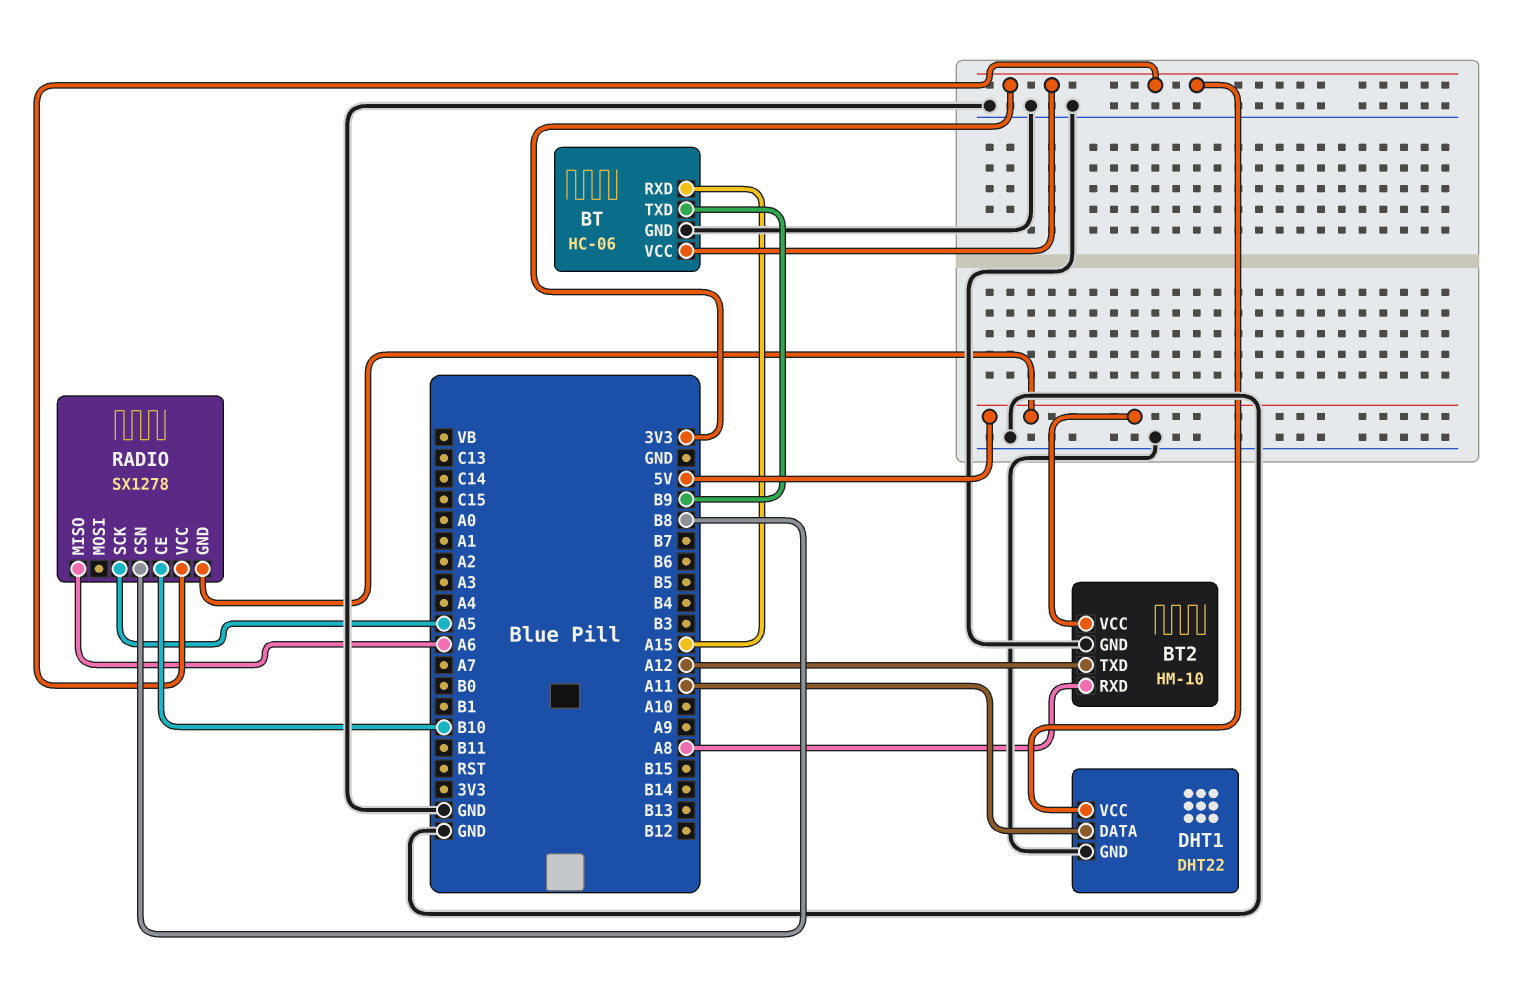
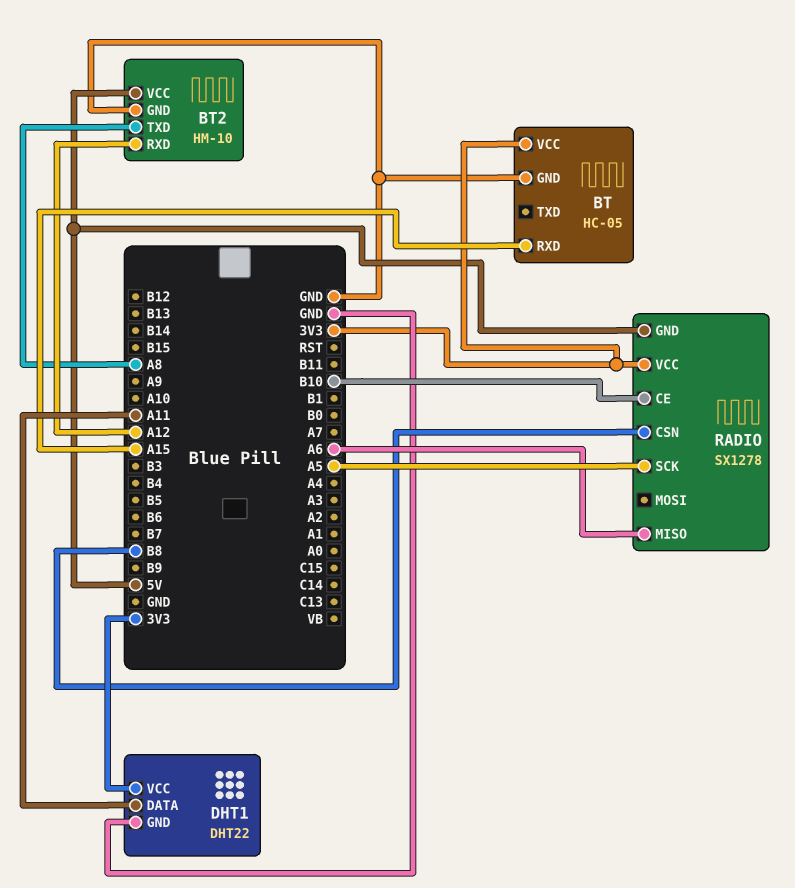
BT: HC-06 -> HC-05
BT pin TXD: B9 -> none
BT2 pin RXD: A8 -> A12
BT2 pin TXD: A12 -> A8

